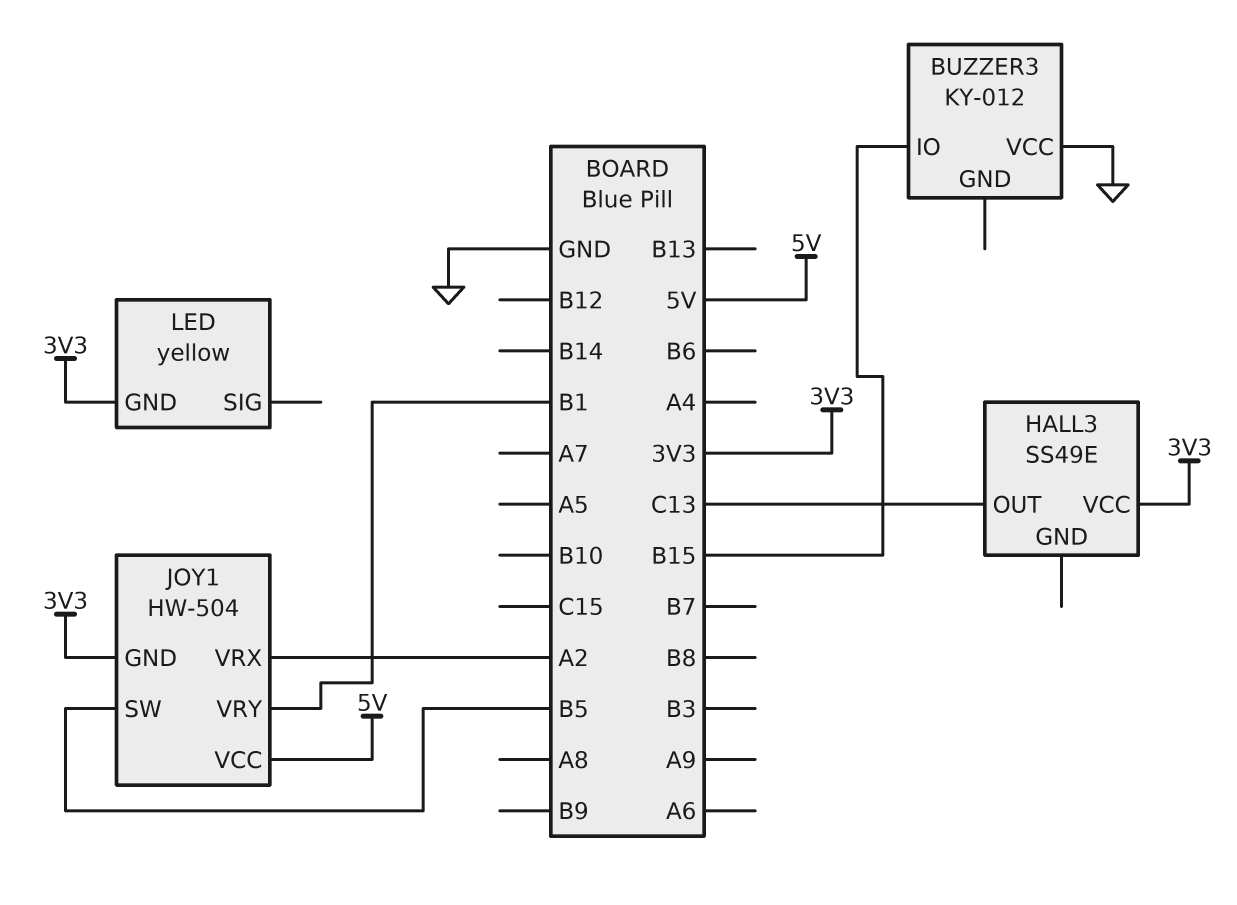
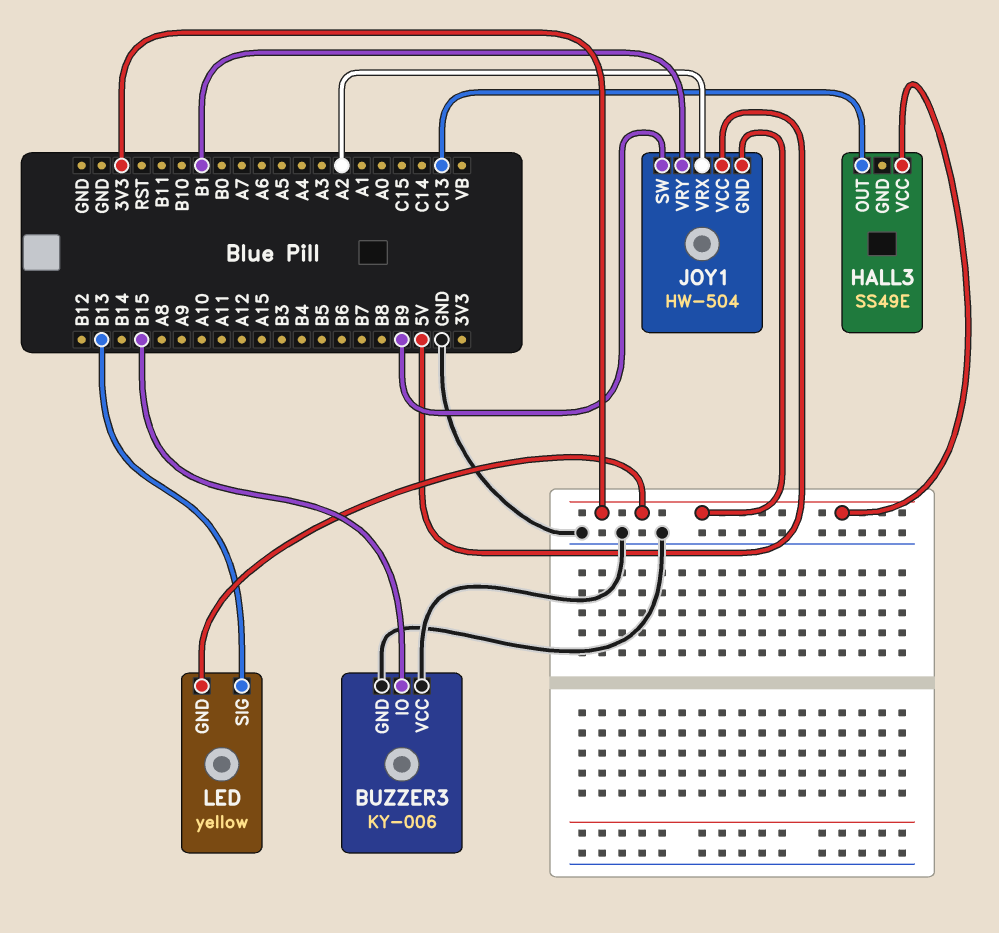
BUZZER3: KY-012 -> KY-006
BUZZER3 pin GND: none -> GND
JOY1 pin SW: B5 -> B9
LED pin SIG: none -> B13

